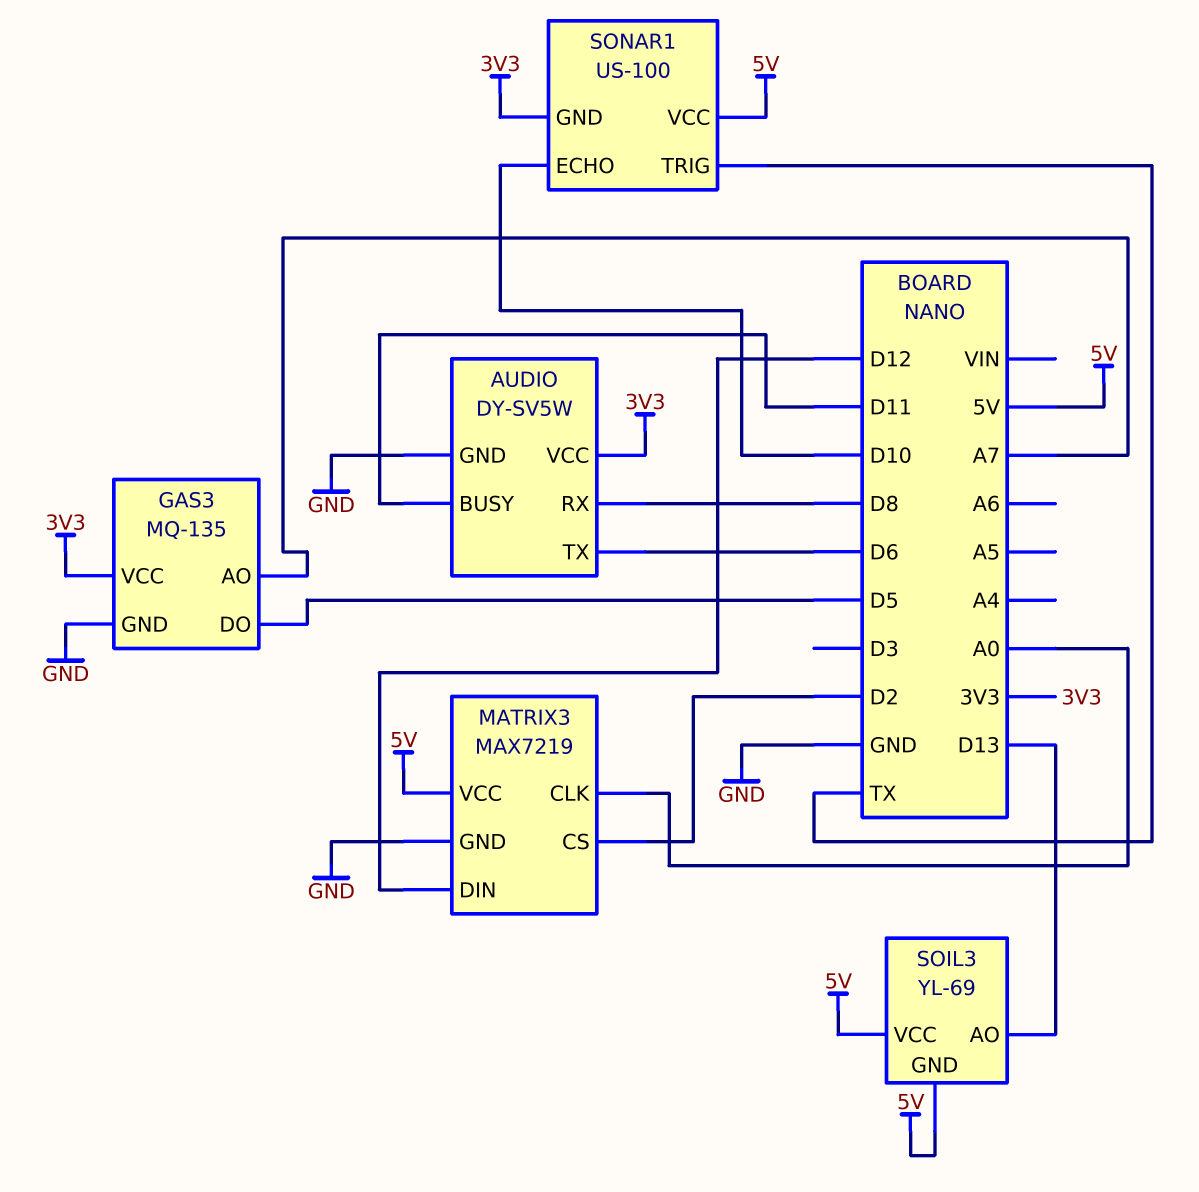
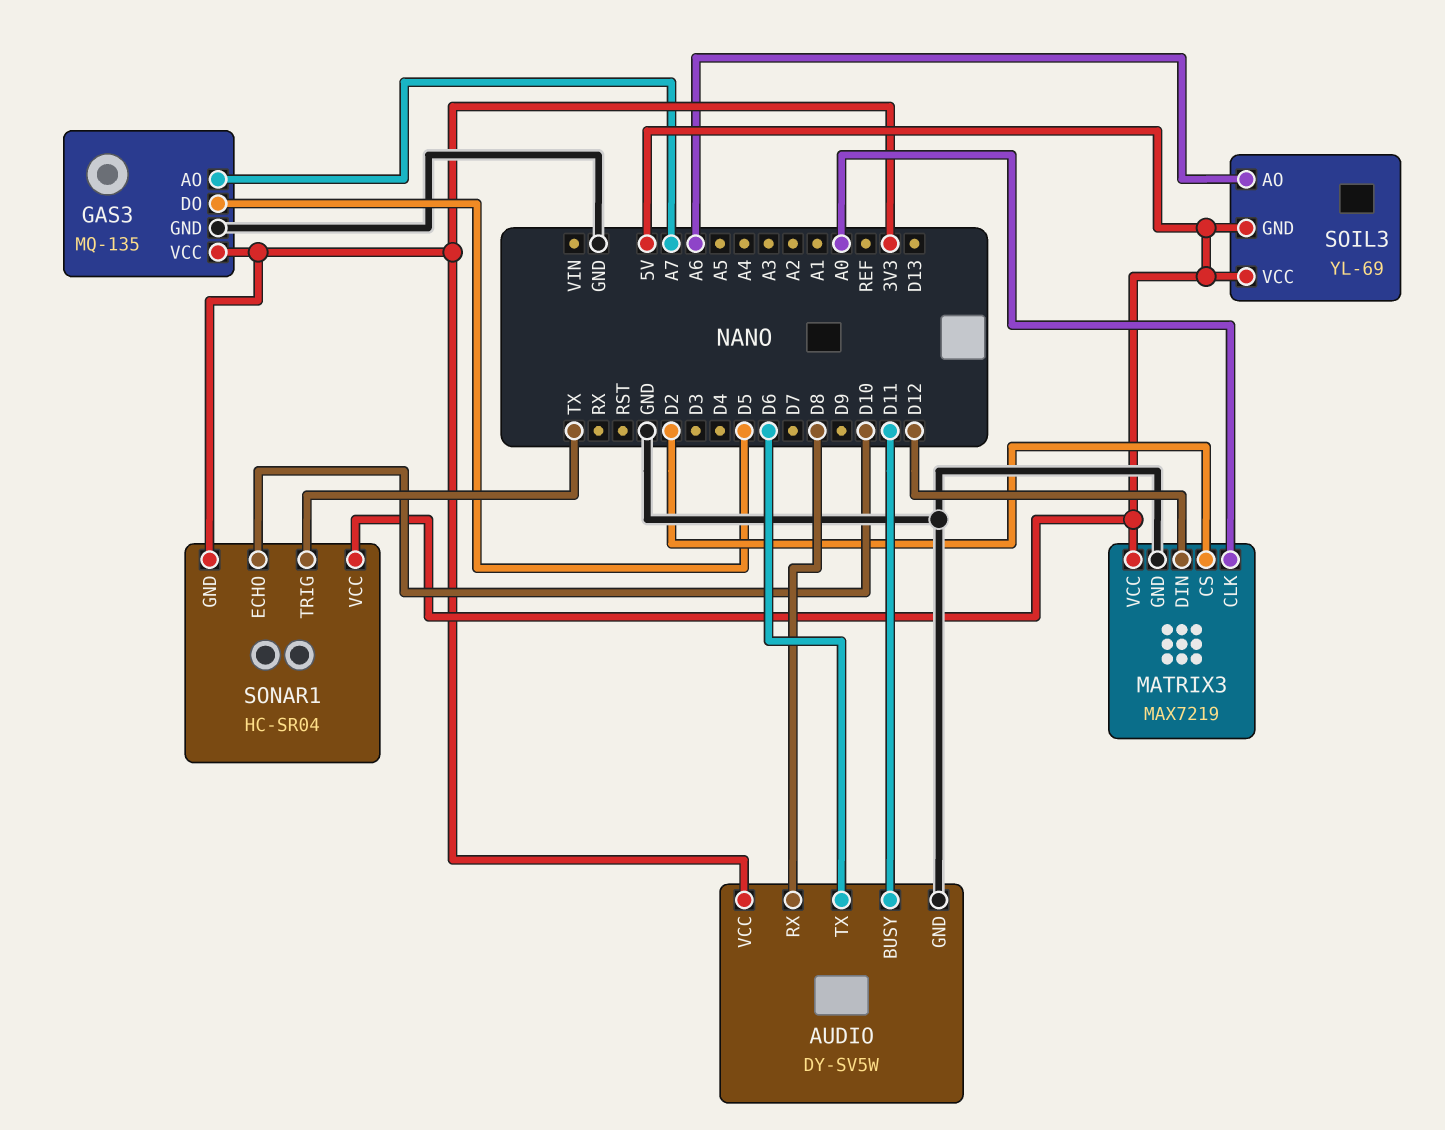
SOIL3 pin AO: D13 -> A6
SONAR1: US-100 -> HC-SR04

